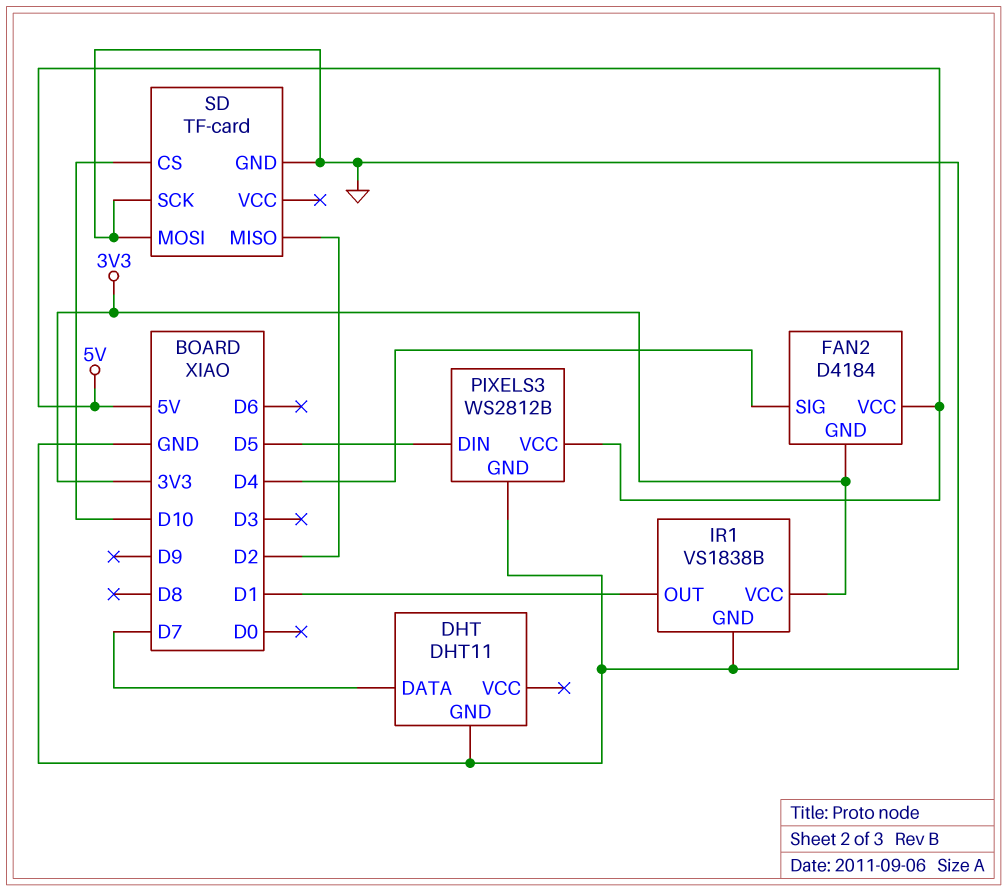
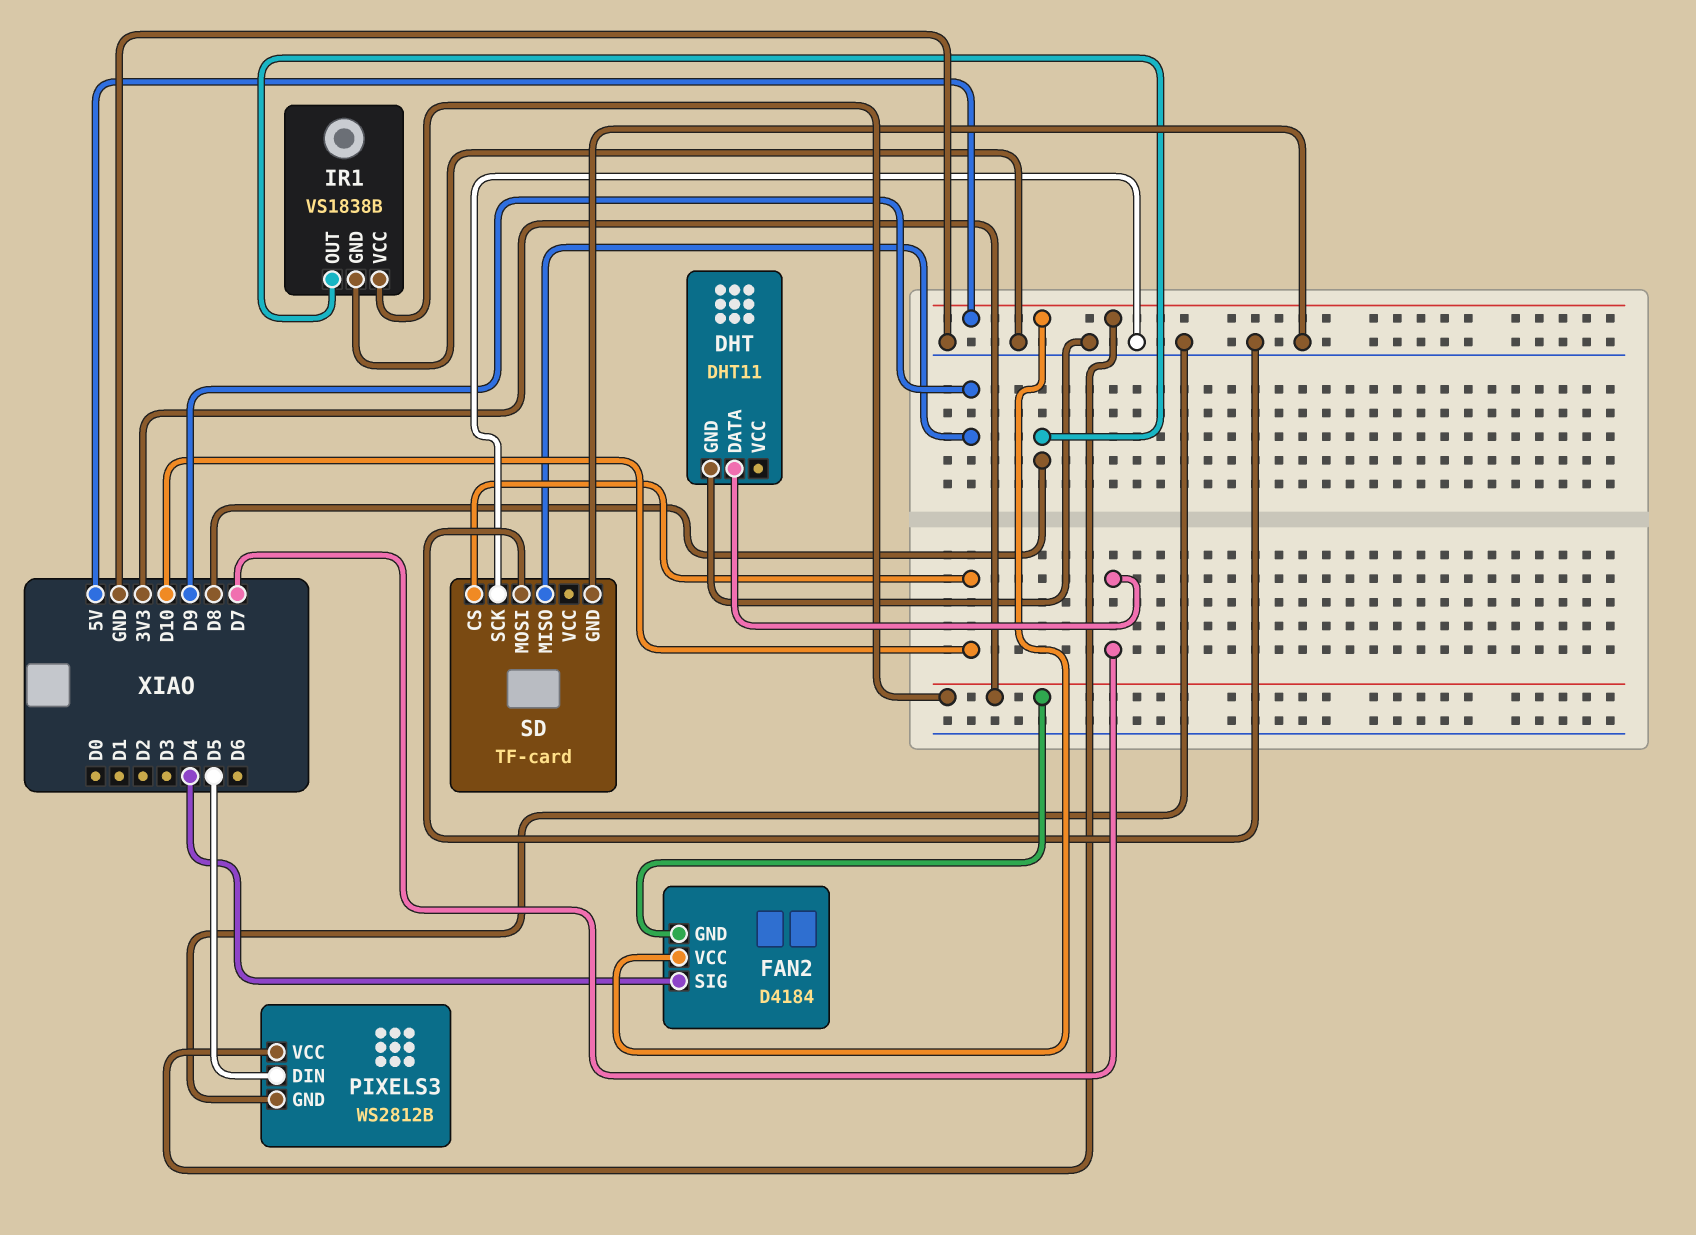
IR1 pin OUT: D1 -> D8
SD pin MISO: D2 -> D9

